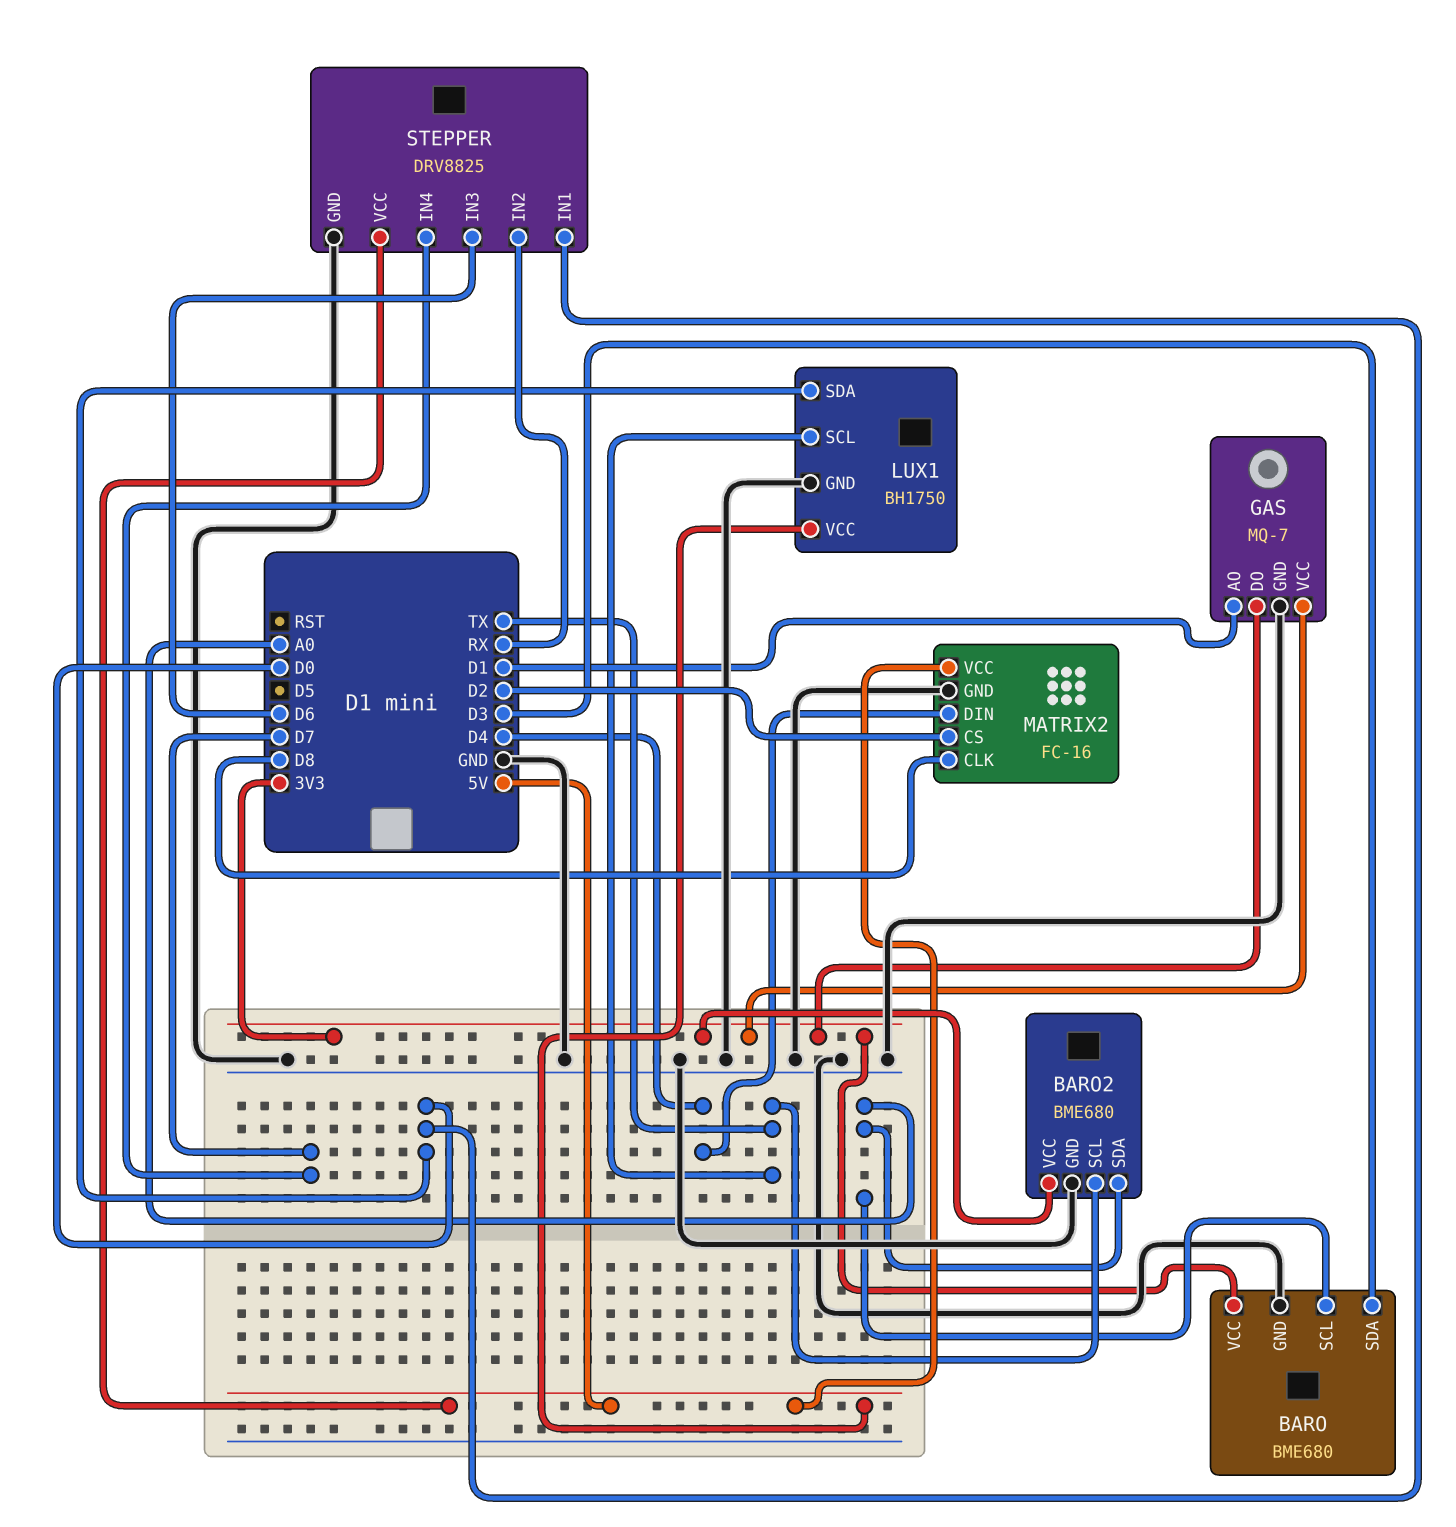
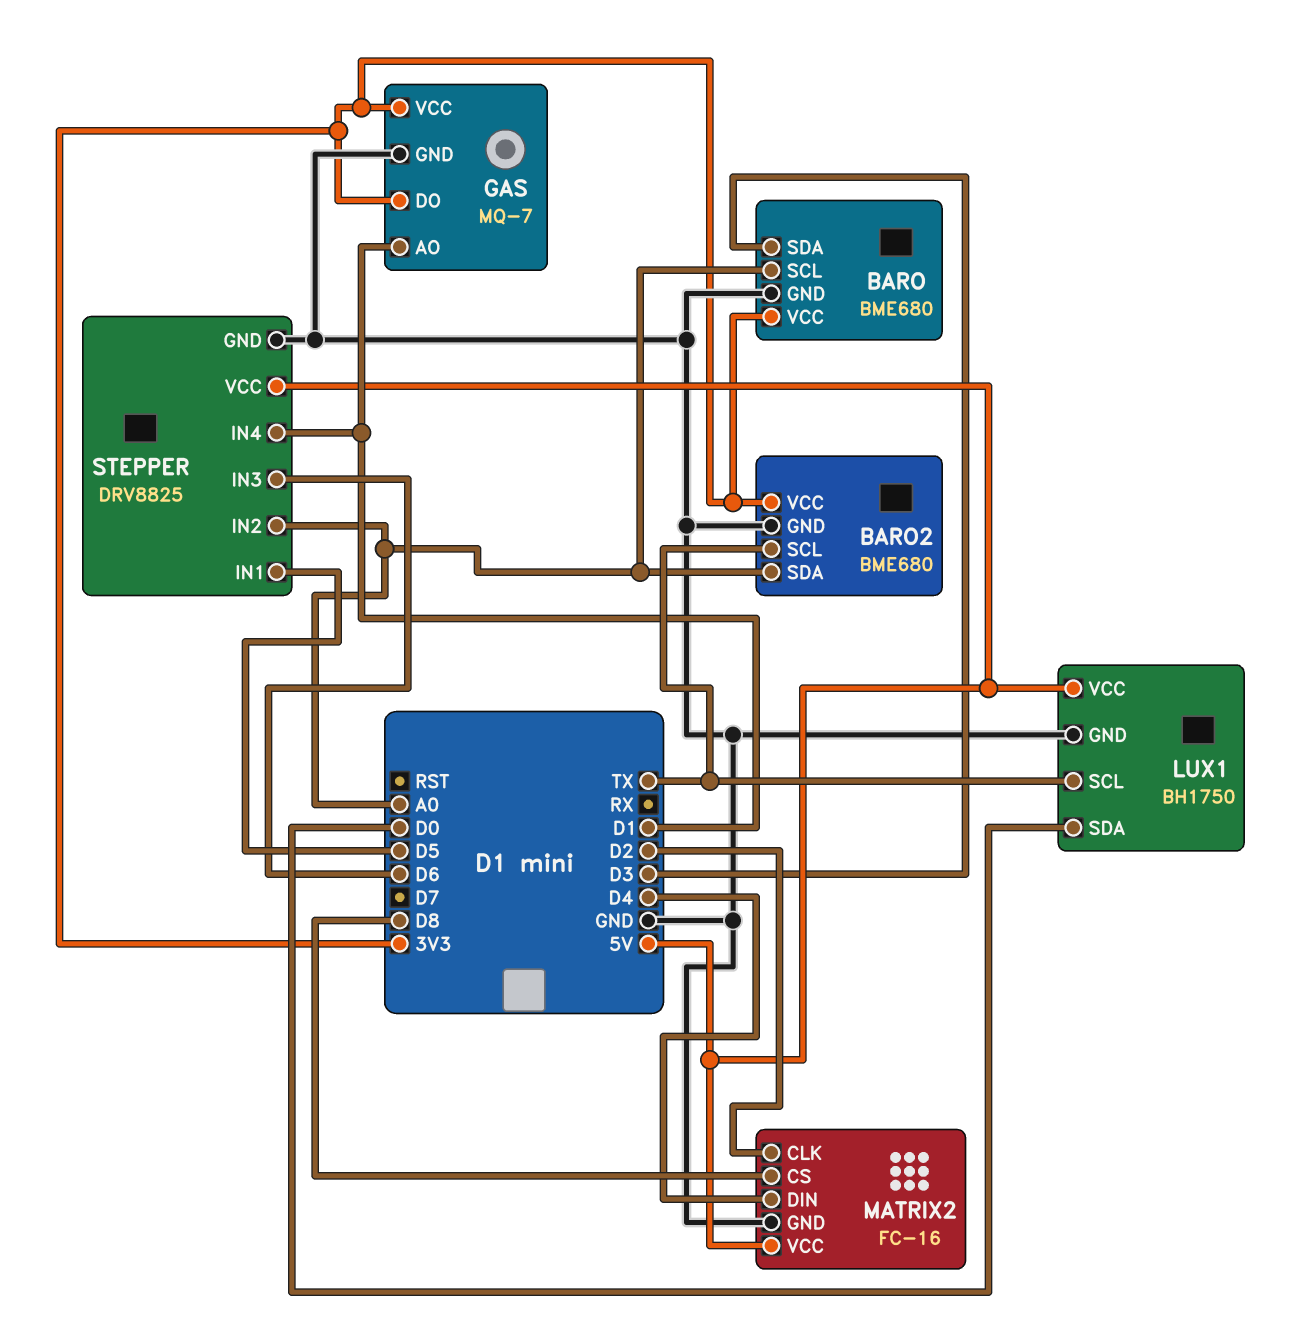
MATRIX2 pin CLK: D8 -> D2
MATRIX2 pin CS: D2 -> D8
STEPPER pin IN1: D0 -> D5
STEPPER pin IN2: RX -> A0
STEPPER pin IN4: D7 -> D1

